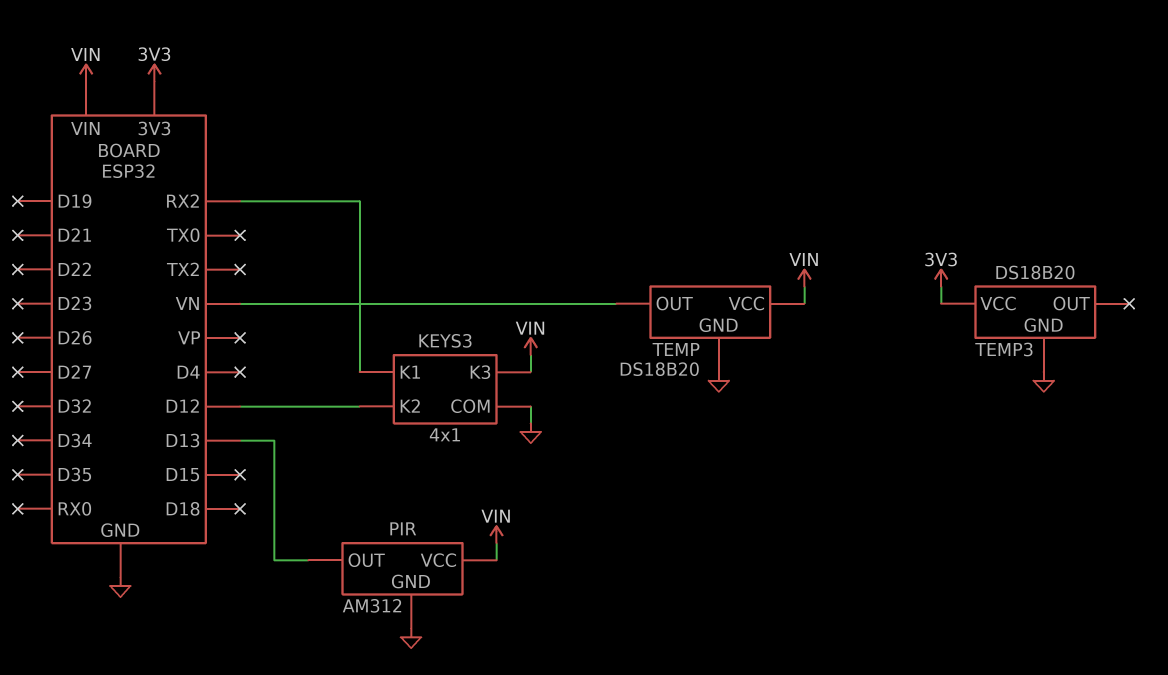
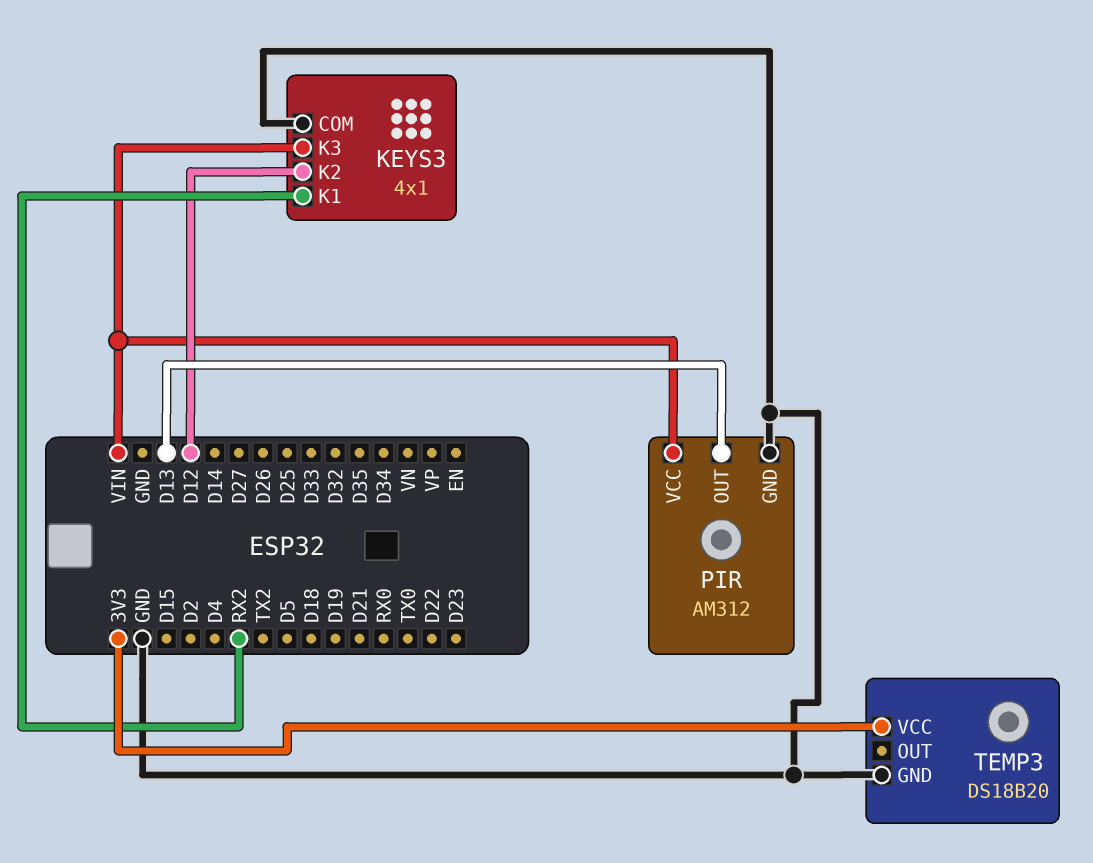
TEMP: DS18B20 -> none
TEMP pin GND: GND -> none
TEMP pin OUT: VN -> none
TEMP pin VCC: VIN -> none

